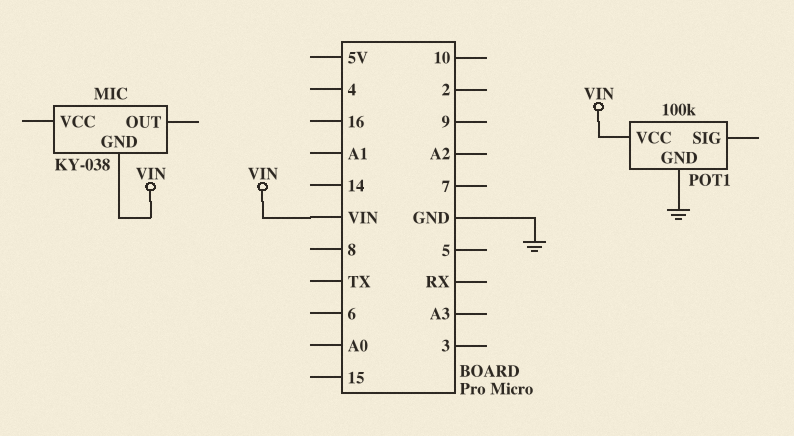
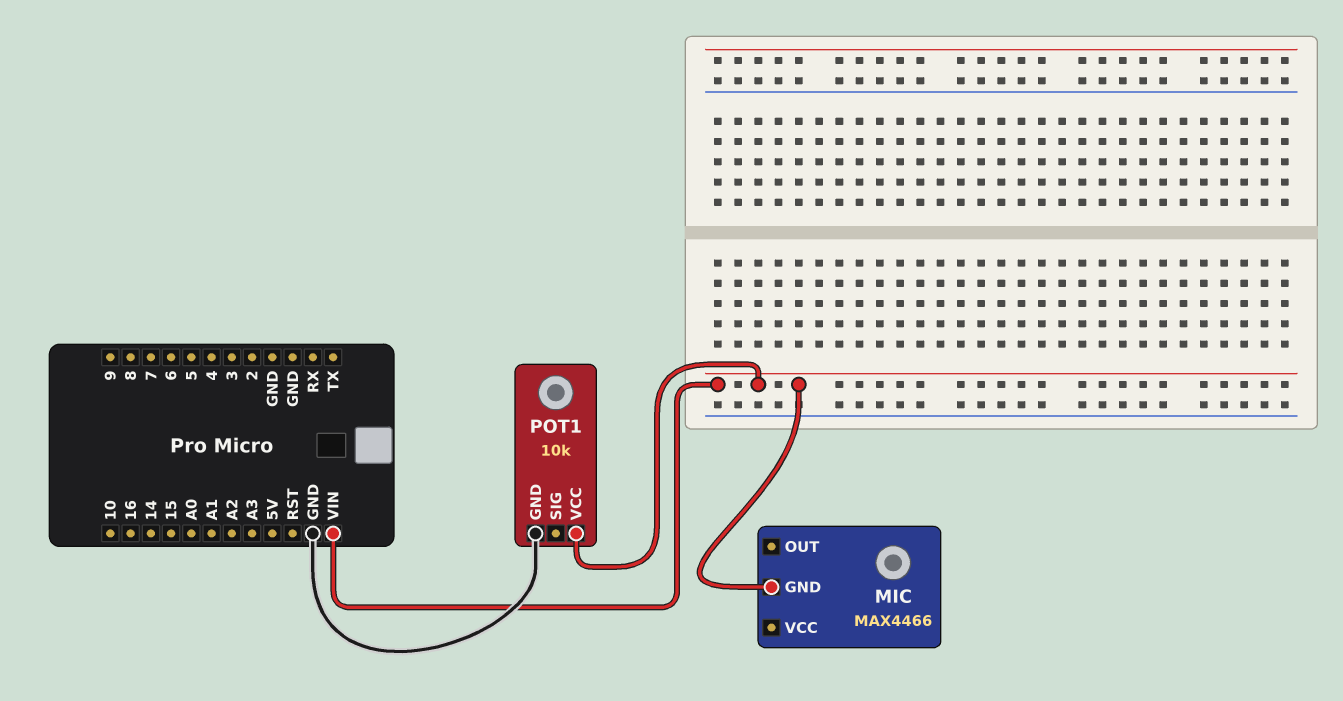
MIC: KY-038 -> MAX4466
POT1: 100k -> 10k

